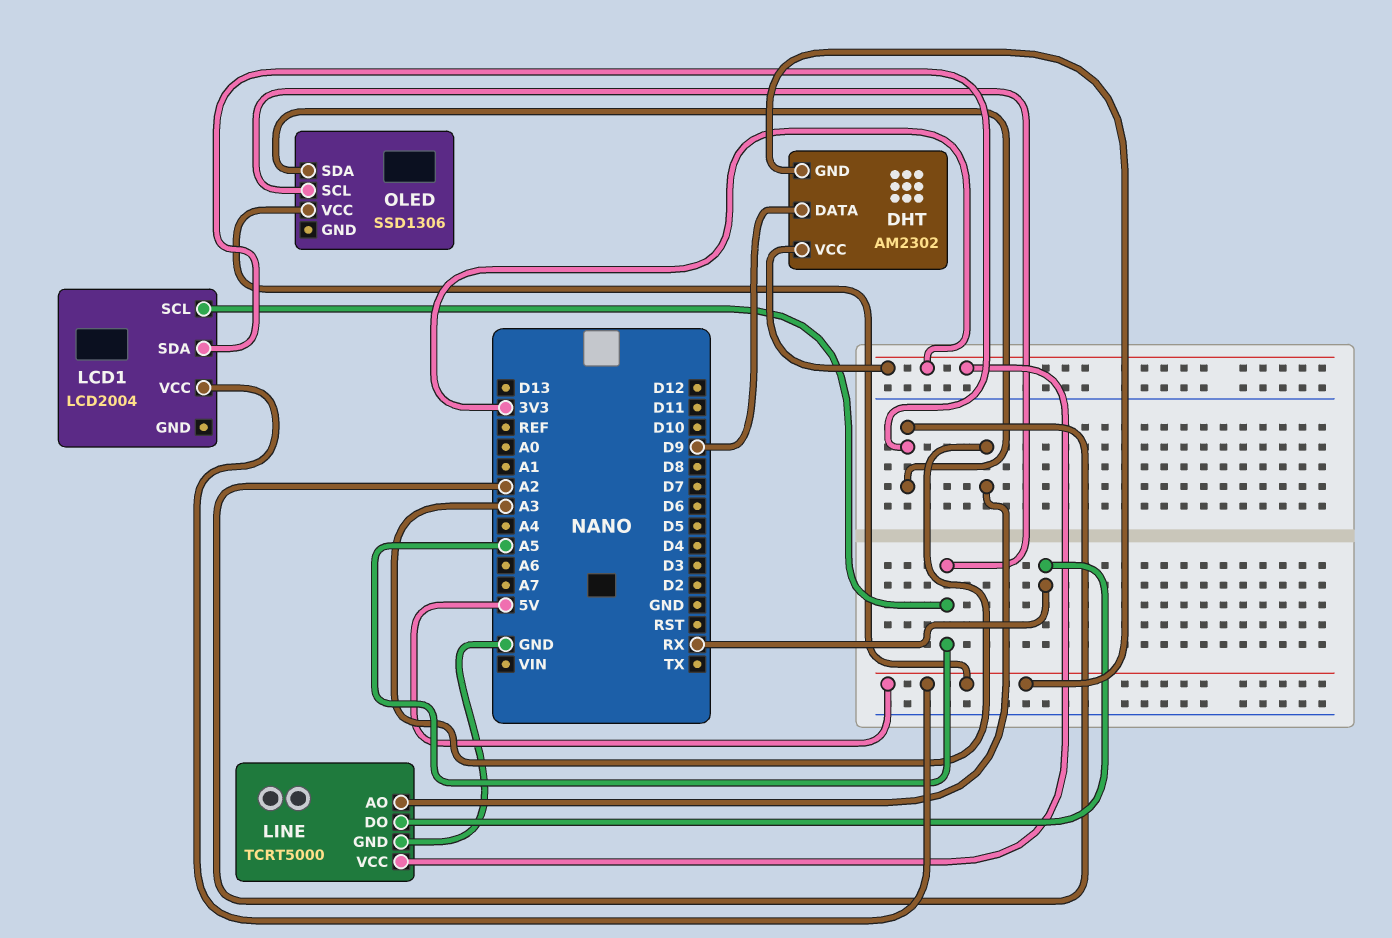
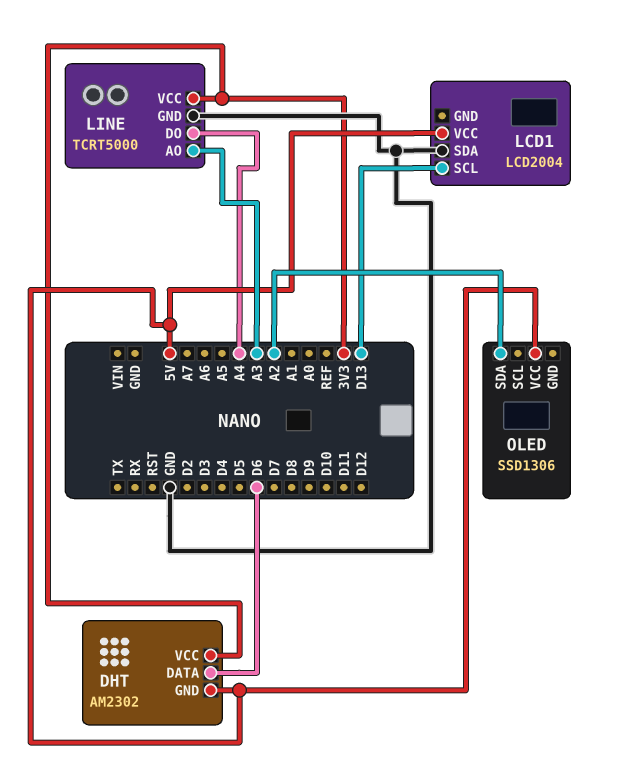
DHT pin DATA: D9 -> D6
LCD1 pin SCL: A5 -> D13
LCD1 pin SDA: A2 -> GND
LINE pin DO: RX -> A4
OLED pin SCL: A5 -> none

